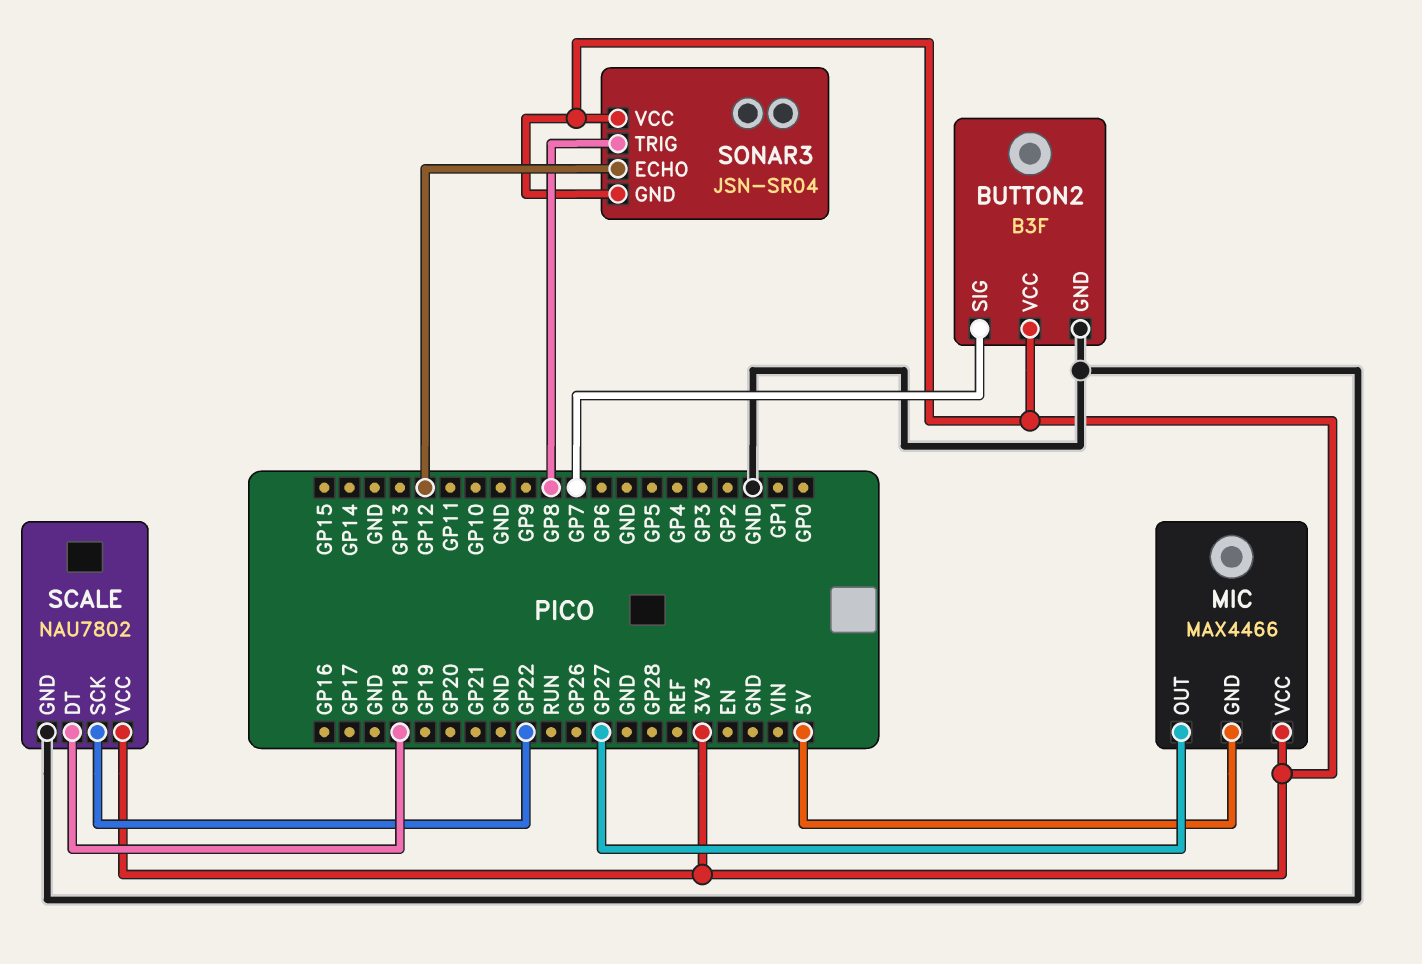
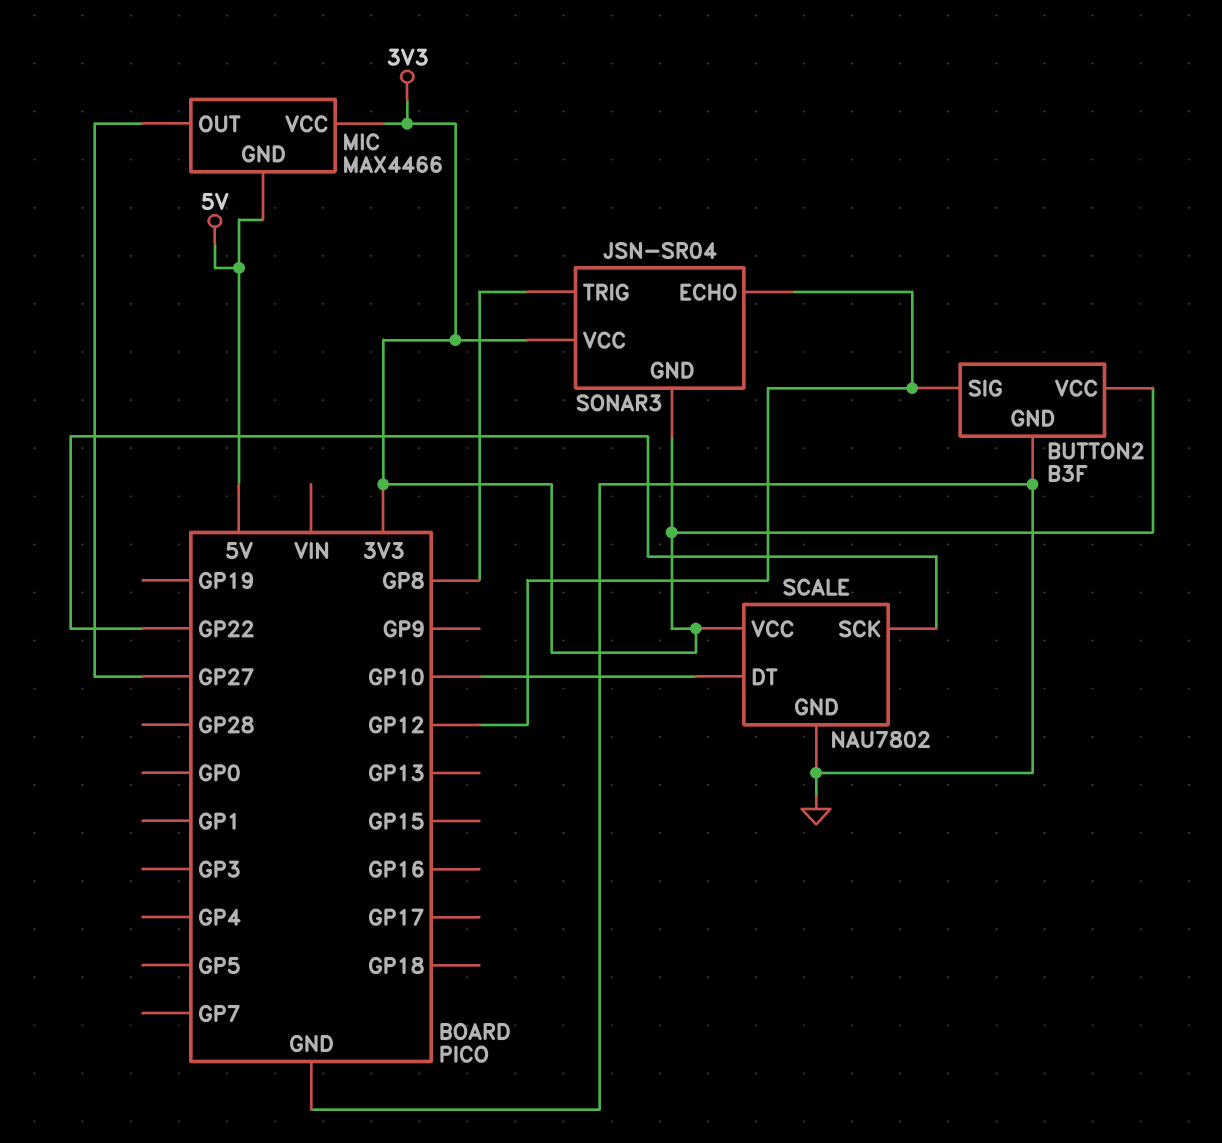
BUTTON2 pin SIG: GP7 -> GP12
SCALE pin DT: GP18 -> GP10

